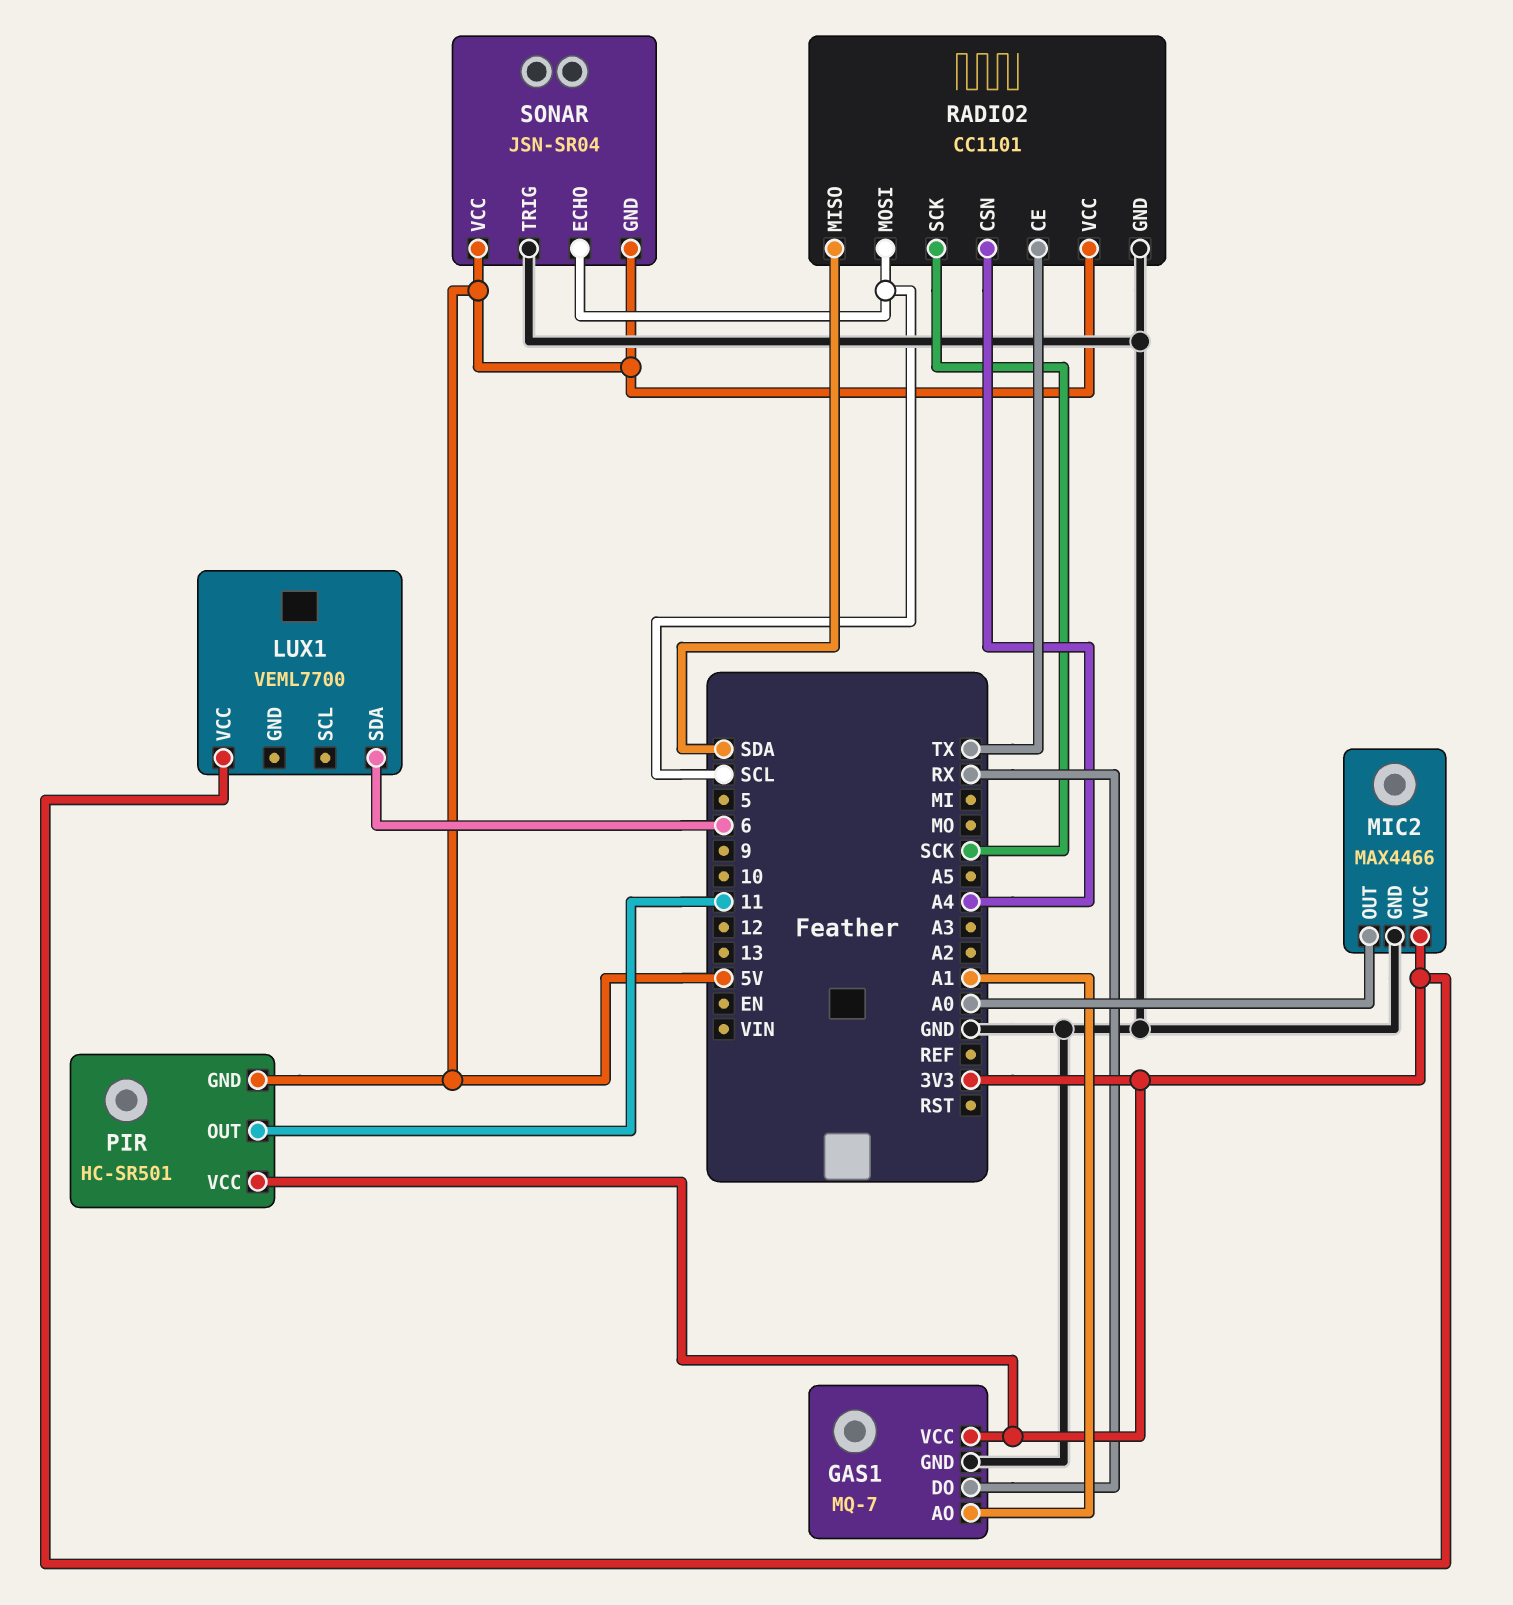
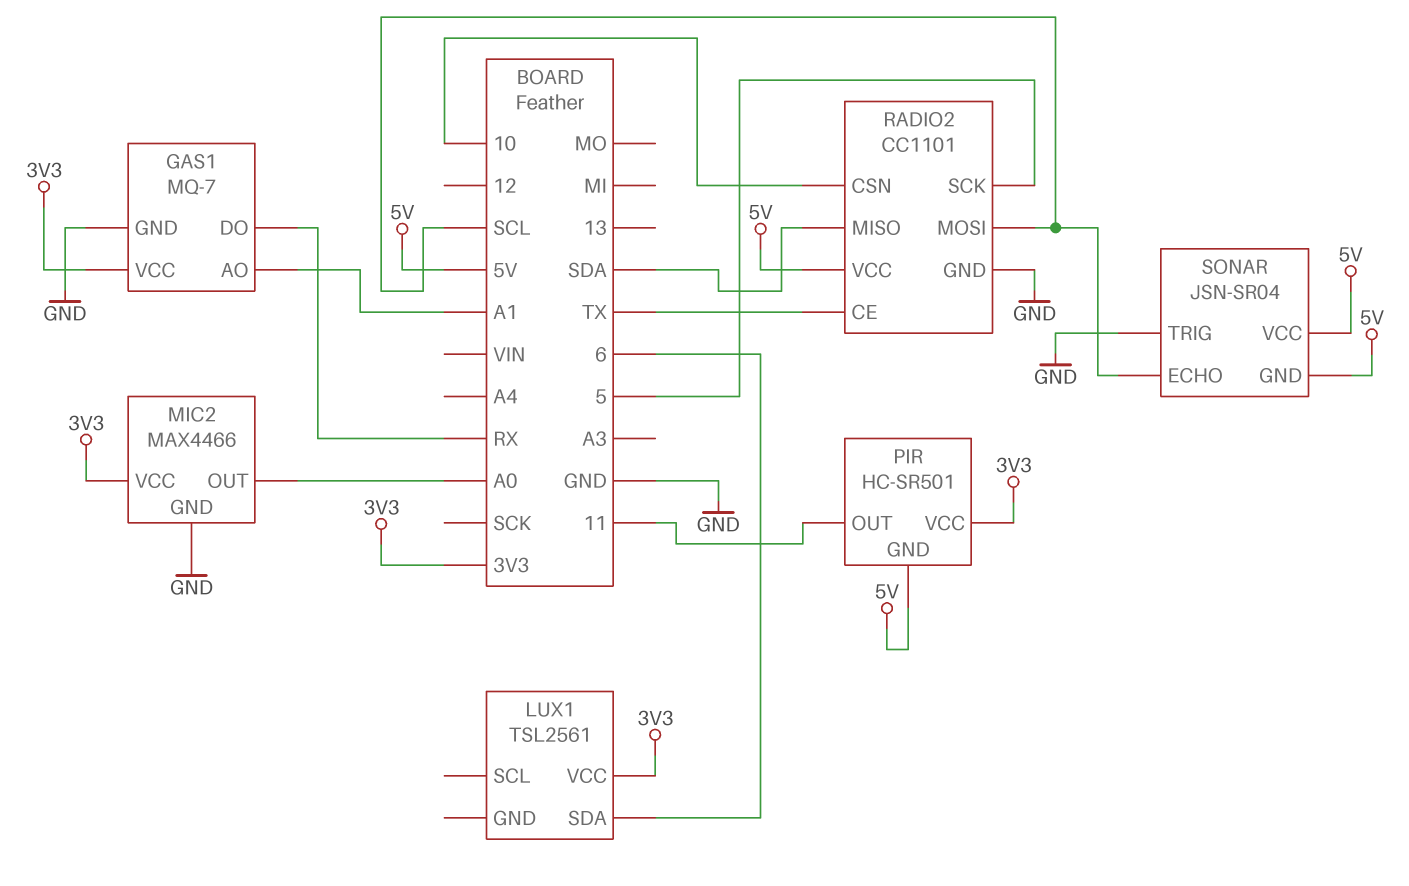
LUX1: VEML7700 -> TSL2561
RADIO2 pin CSN: A4 -> 10
RADIO2 pin SCK: SCK -> 5

